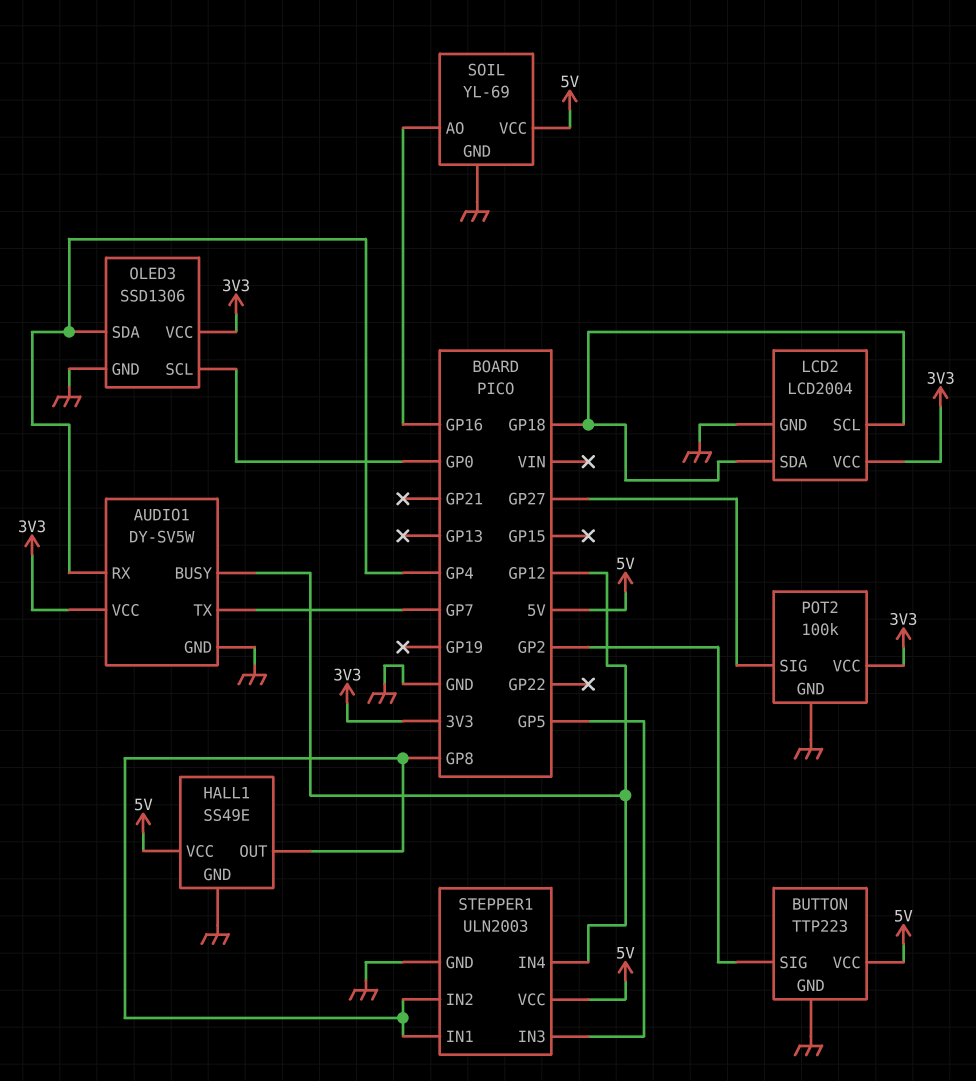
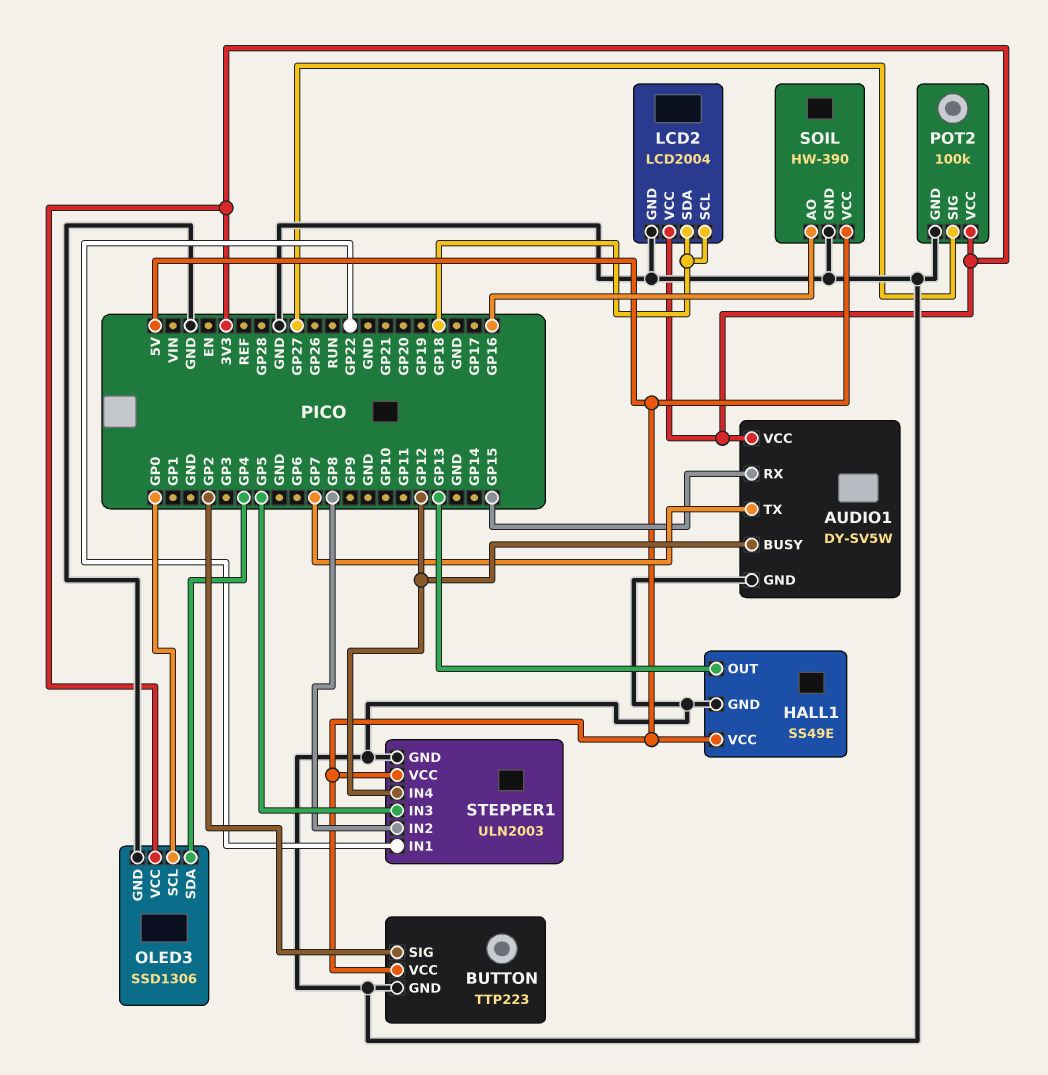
AUDIO1 pin RX: GP4 -> GP15
HALL1 pin OUT: GP8 -> GP13
SOIL: YL-69 -> HW-390
STEPPER1 pin IN1: GP8 -> GP22

